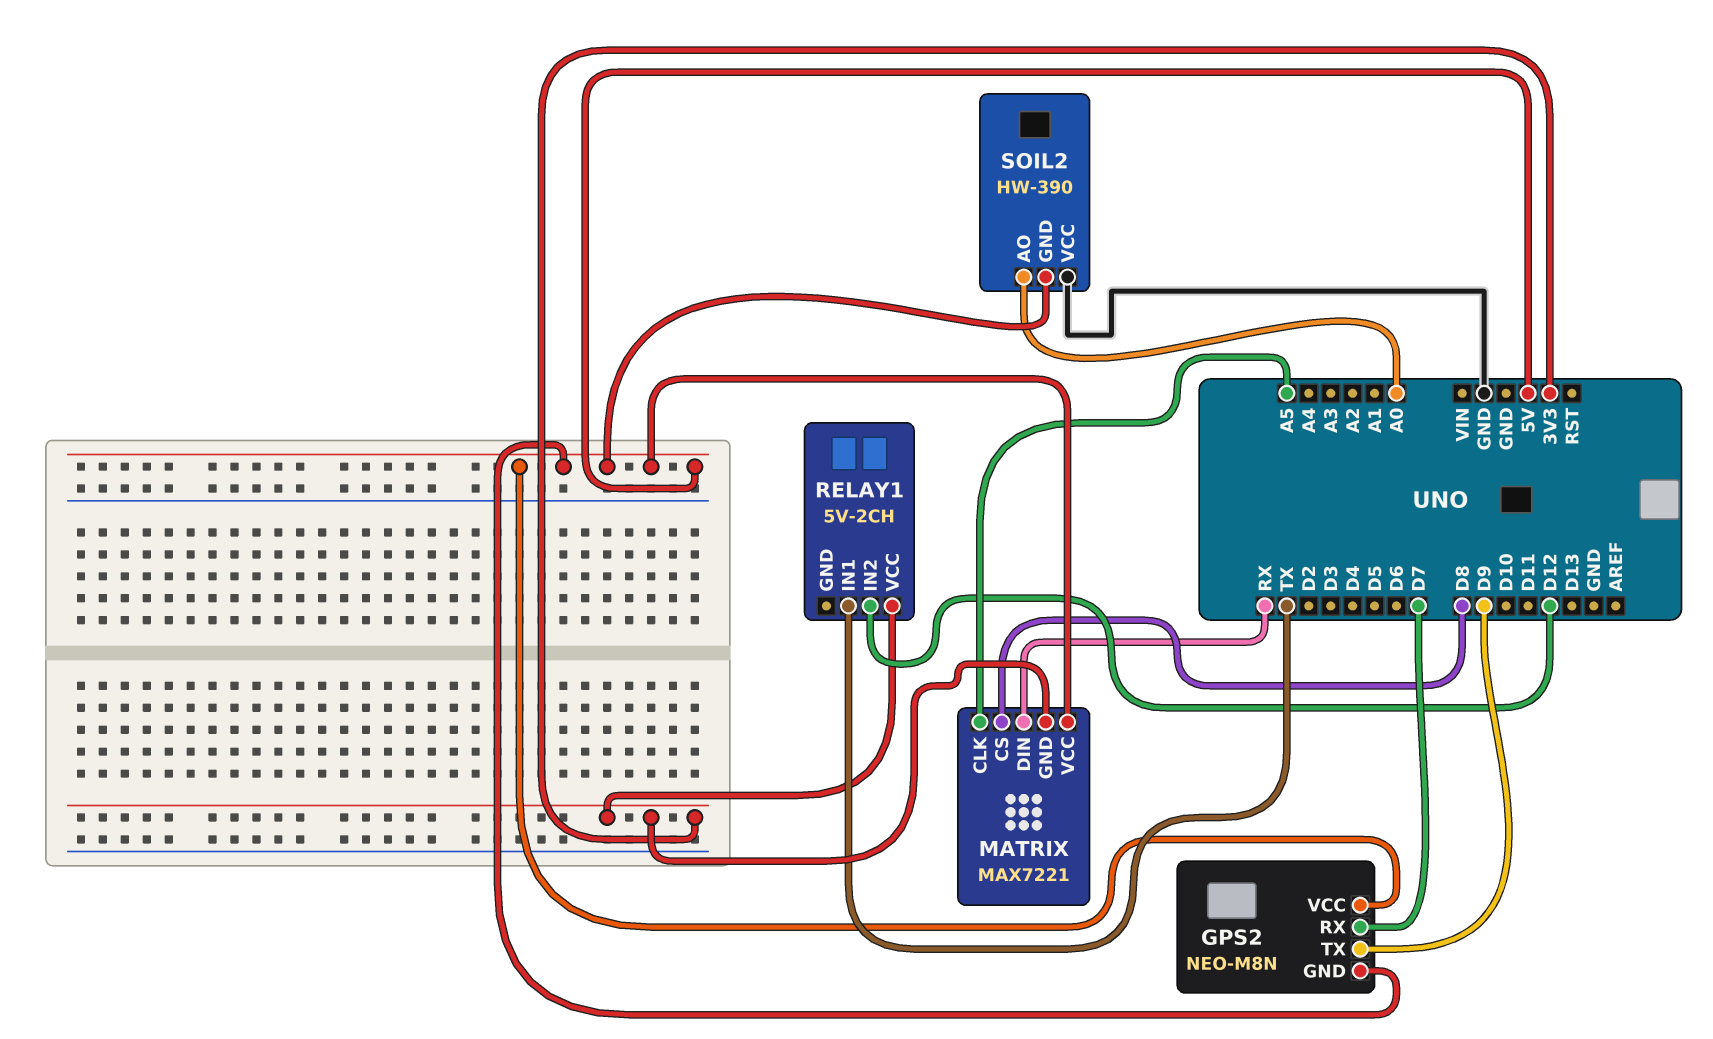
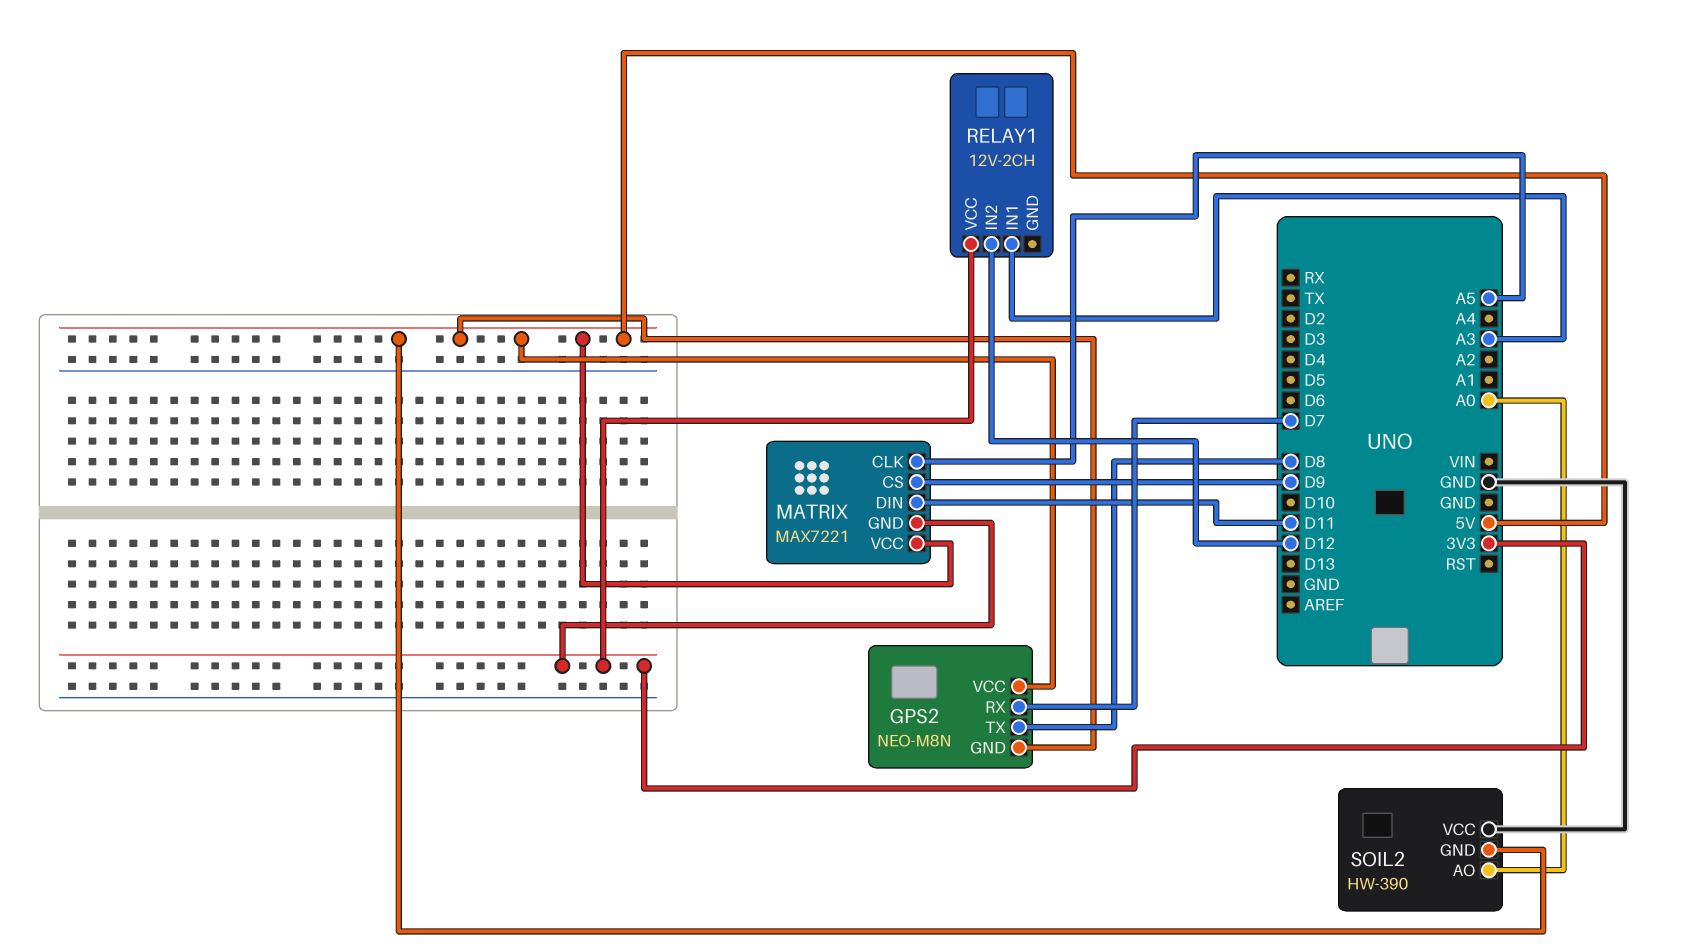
GPS2 pin TX: D9 -> D8
MATRIX pin CS: D8 -> D9
MATRIX pin DIN: RX -> D11
RELAY1: 5V-2CH -> 12V-2CH
RELAY1 pin IN1: TX -> A3

